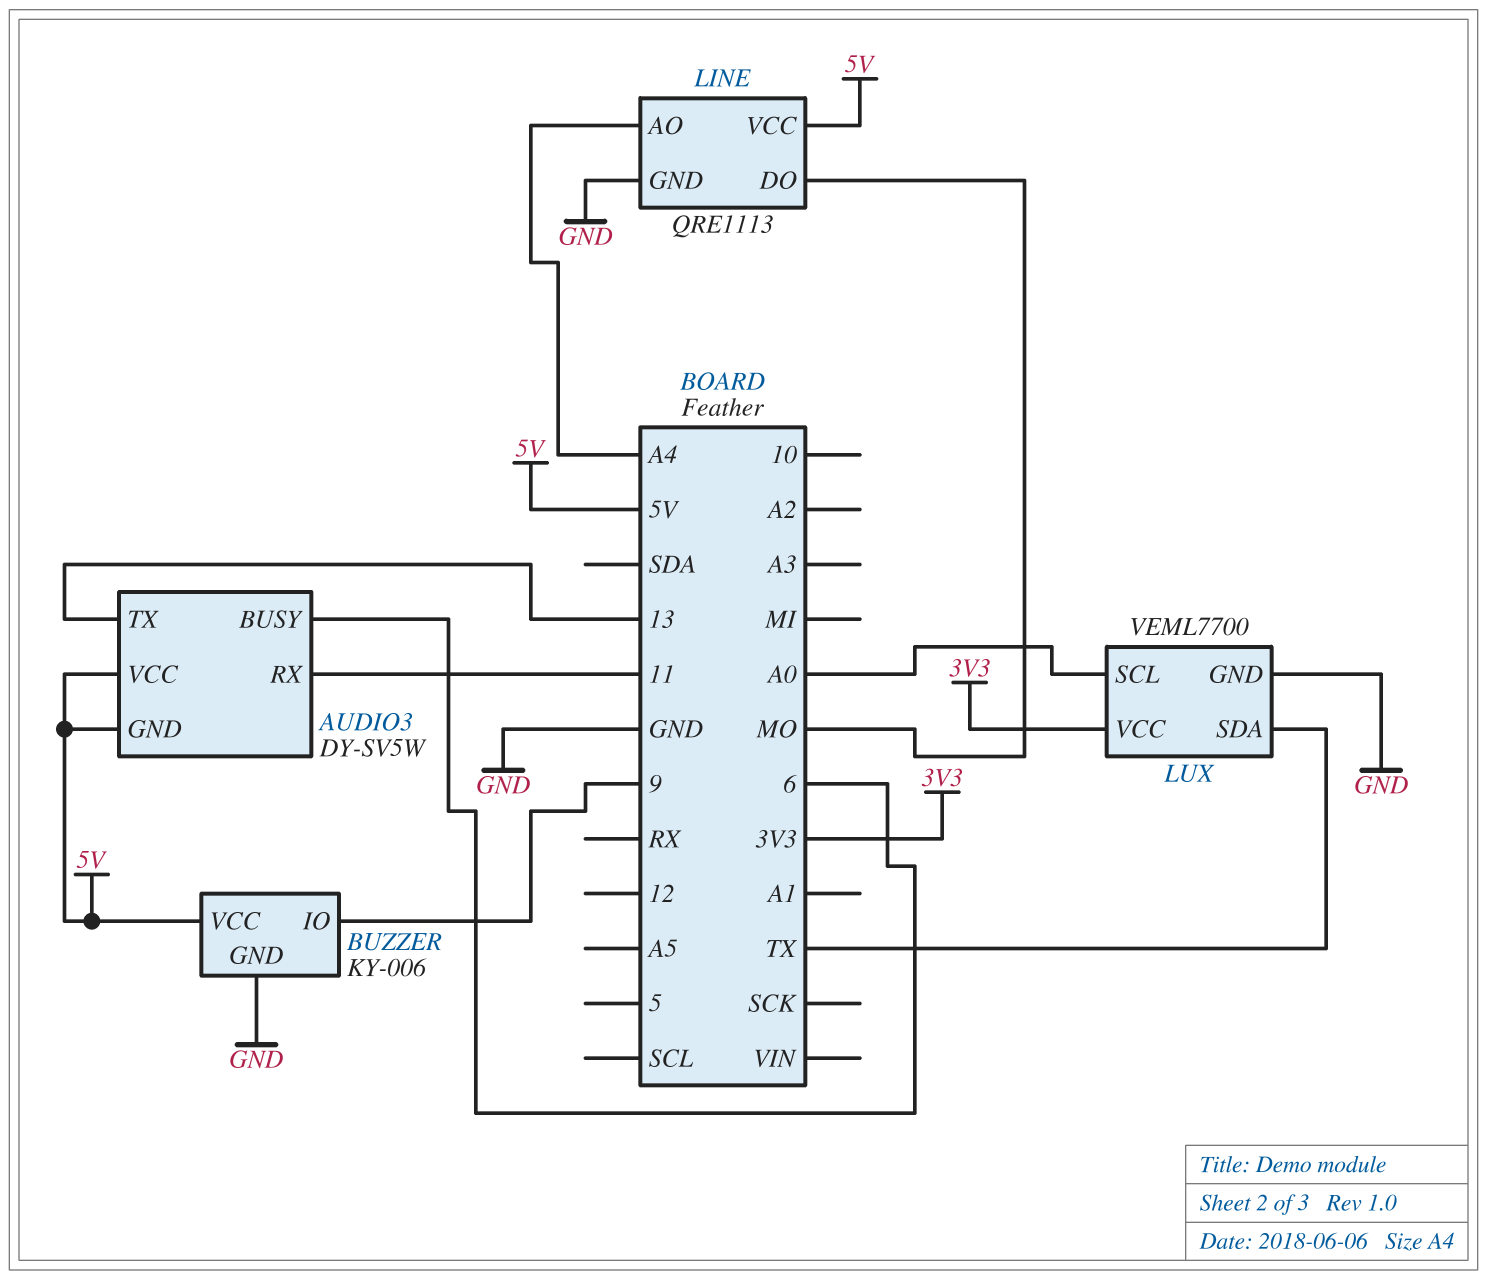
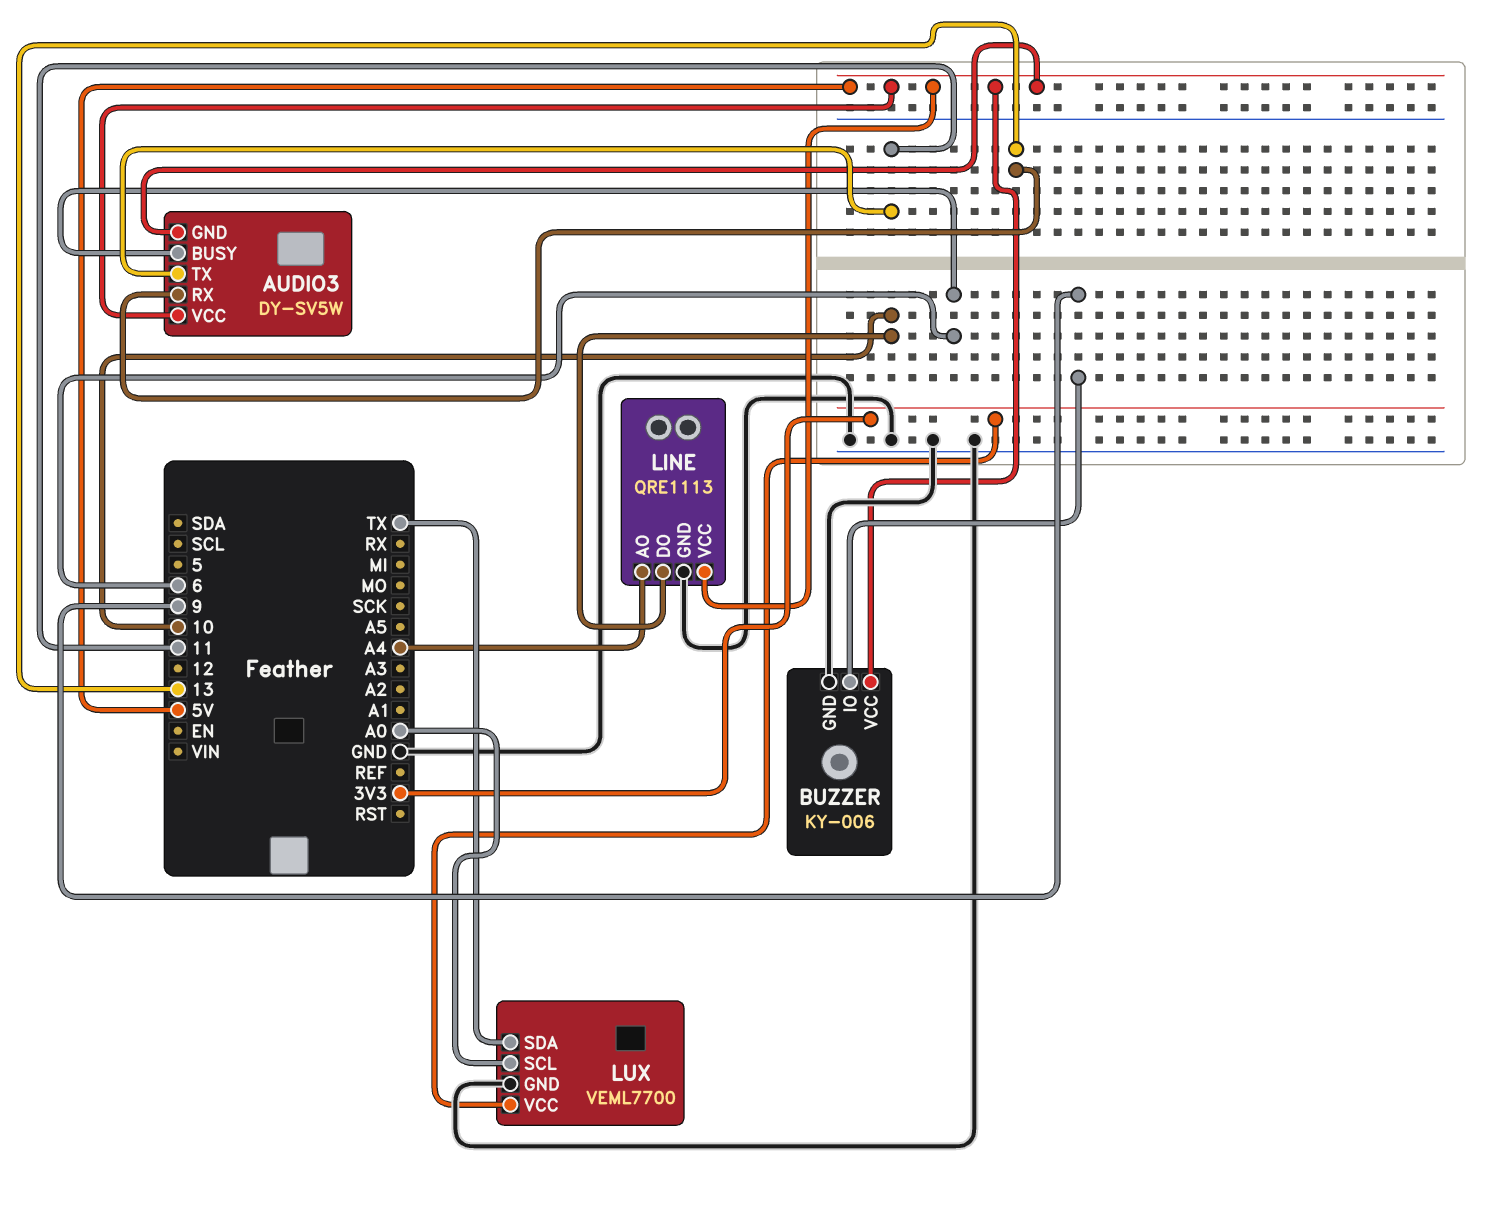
AUDIO3 pin RX: 11 -> 13
AUDIO3 pin TX: 13 -> 11
LINE pin DO: MO -> 10

